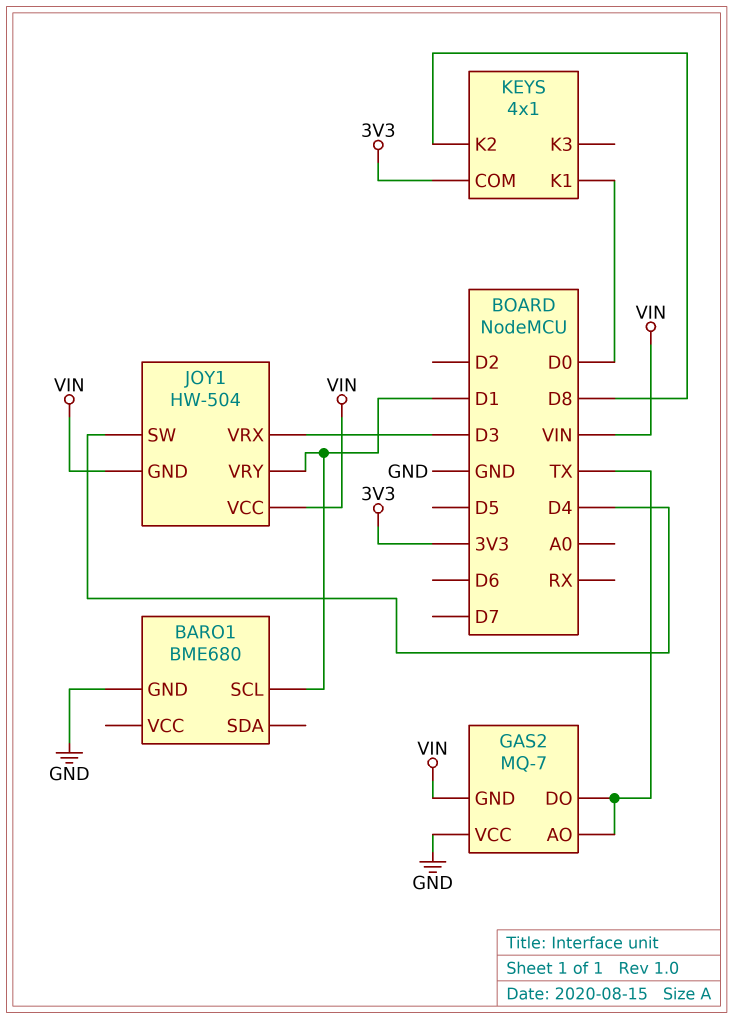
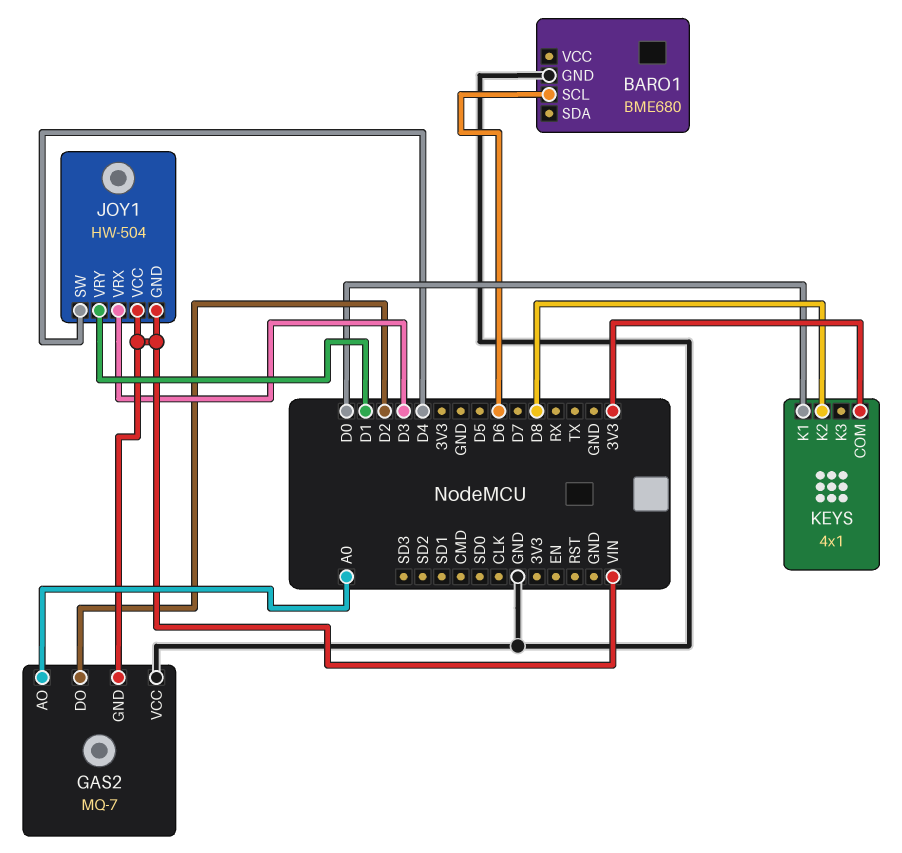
BARO1 pin SCL: D1 -> D6
GAS2 pin AO: TX -> A0
GAS2 pin DO: TX -> D2

